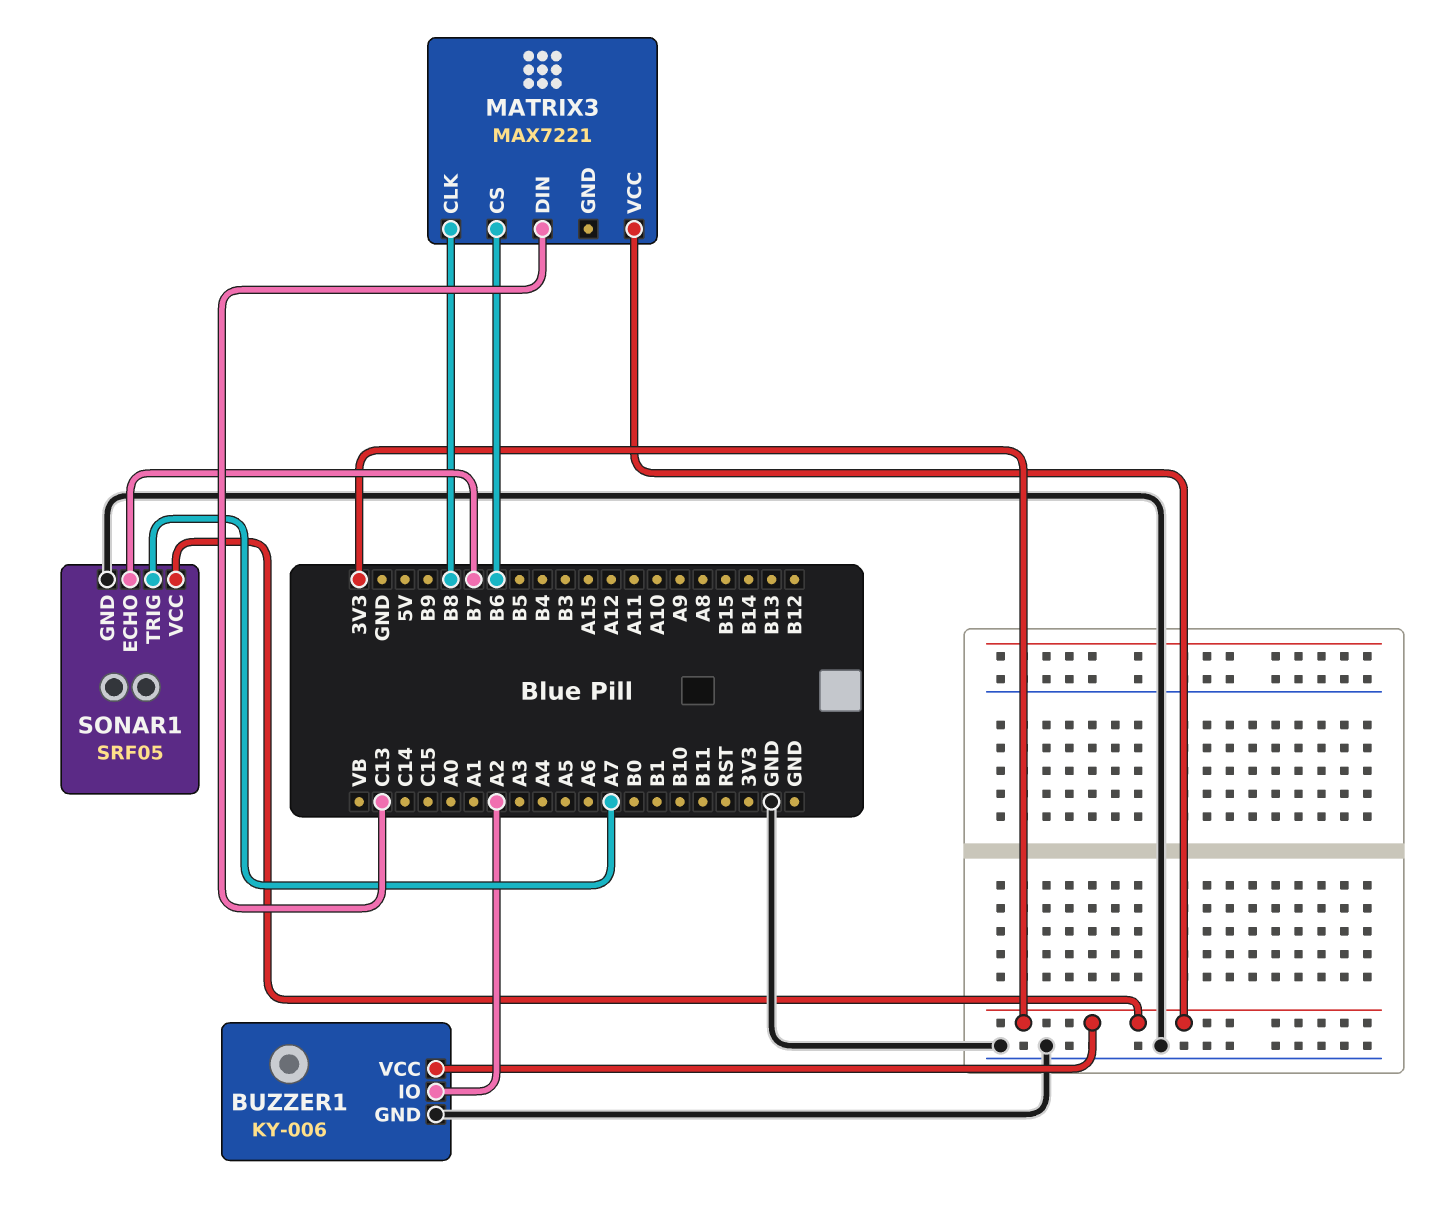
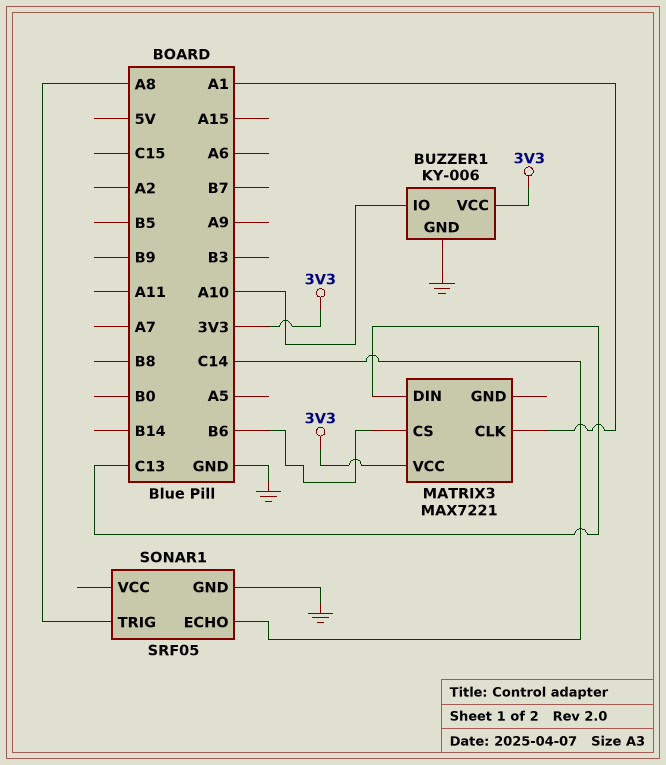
BUZZER1 pin IO: A2 -> A10
MATRIX3 pin CLK: B8 -> A1
SONAR1 pin ECHO: B7 -> C14
SONAR1 pin TRIG: A7 -> A8
SONAR1 pin VCC: 3V3 -> none

